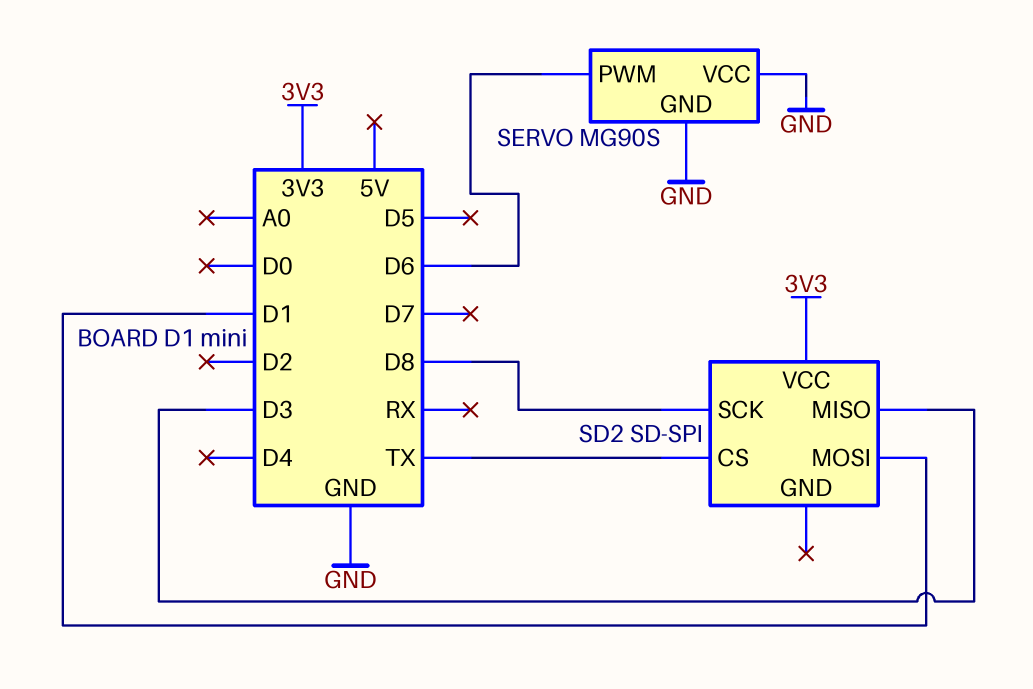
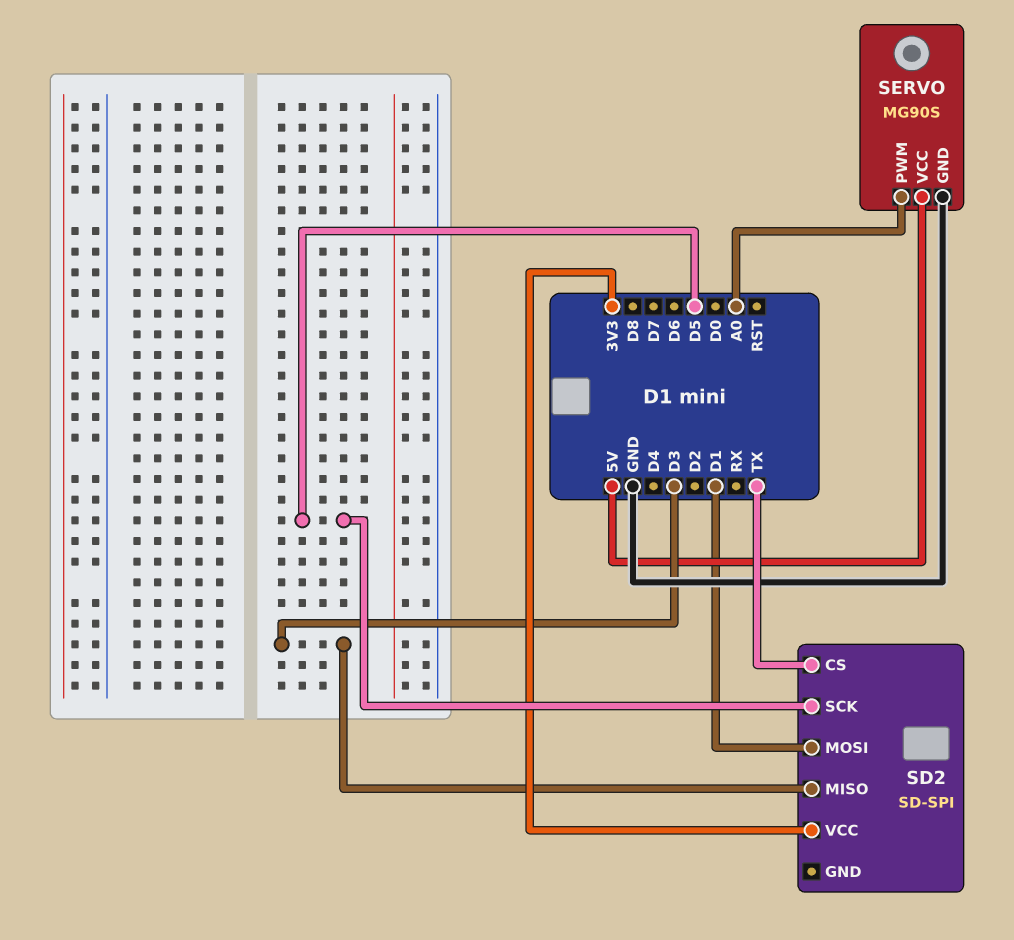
SD2 pin SCK: D8 -> D5
SERVO pin PWM: D6 -> A0
SERVO pin VCC: GND -> 5V

